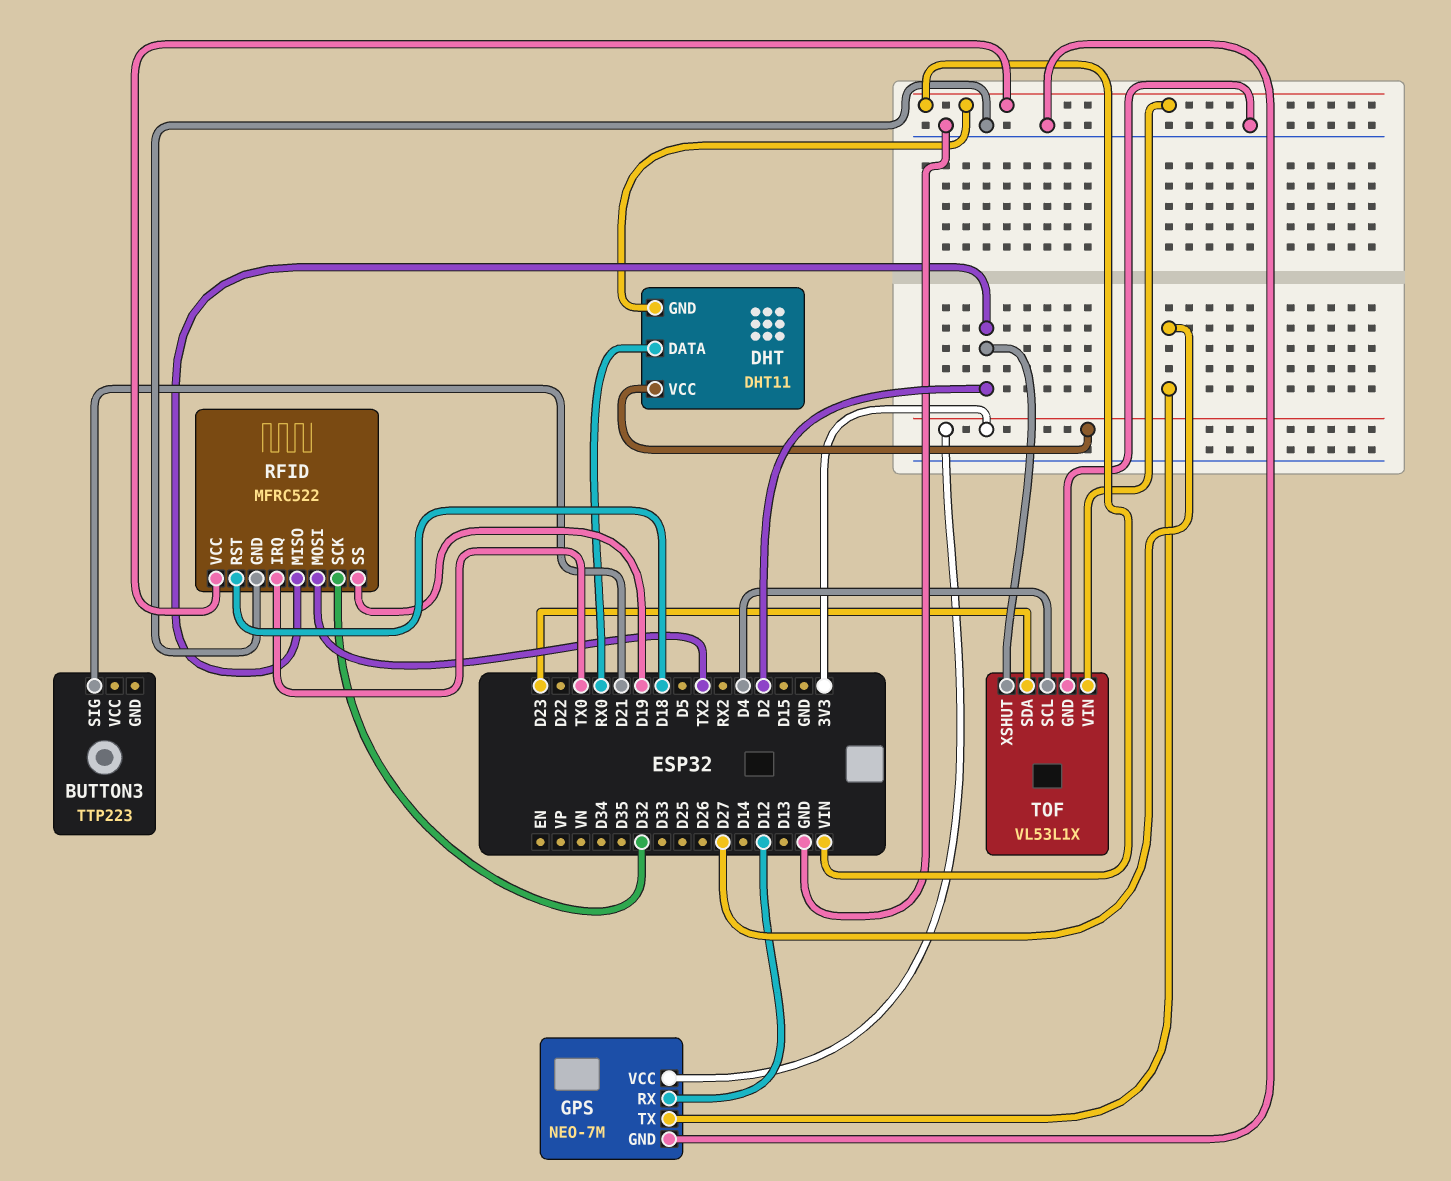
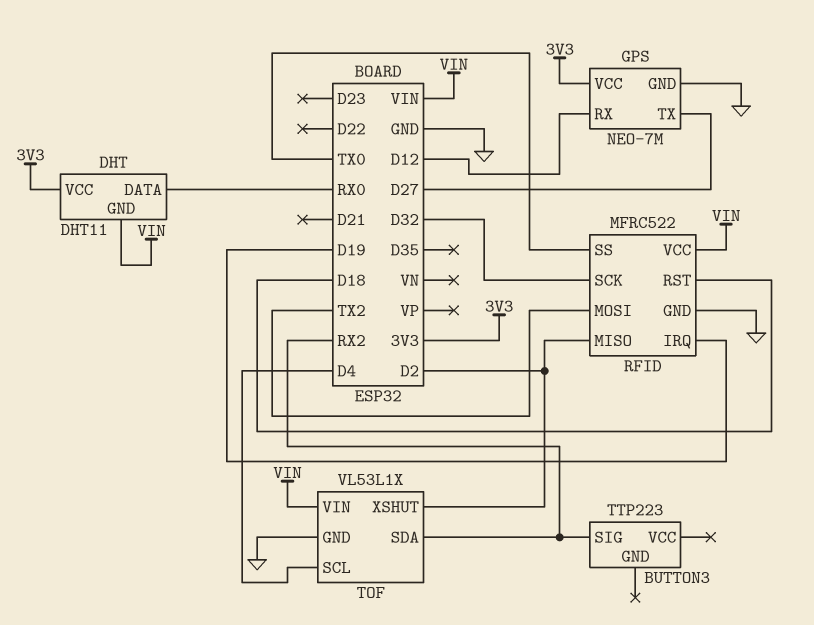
BUTTON3 pin SIG: D21 -> RX2
RFID pin IRQ: TX0 -> D19
RFID pin SS: D19 -> TX0
TOF pin SDA: D23 -> RX2

